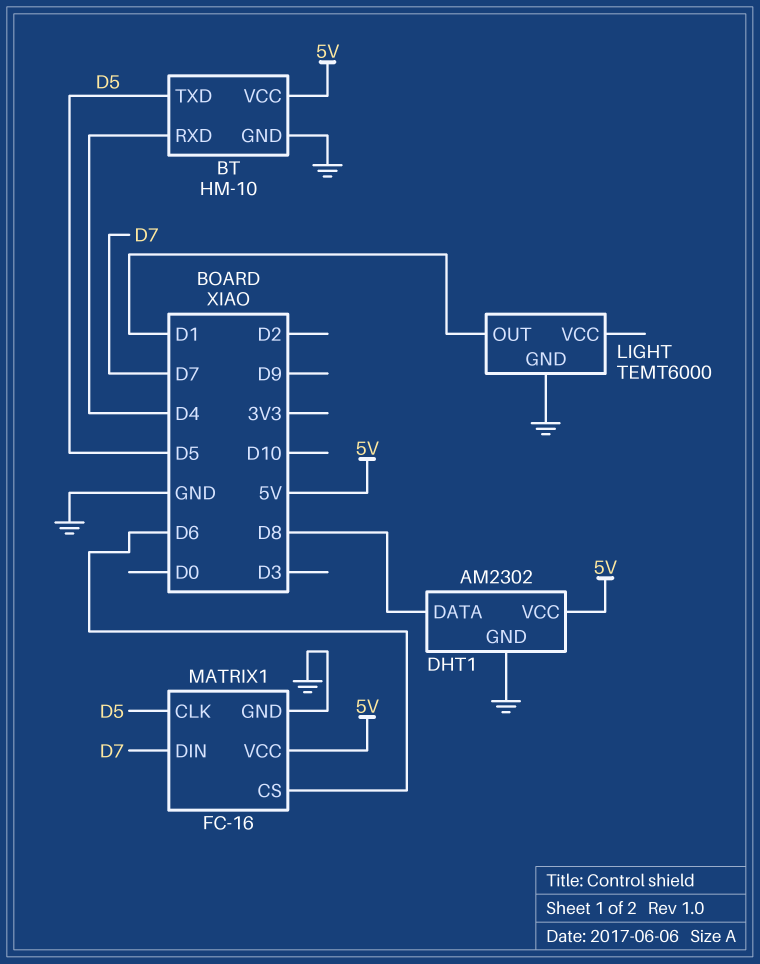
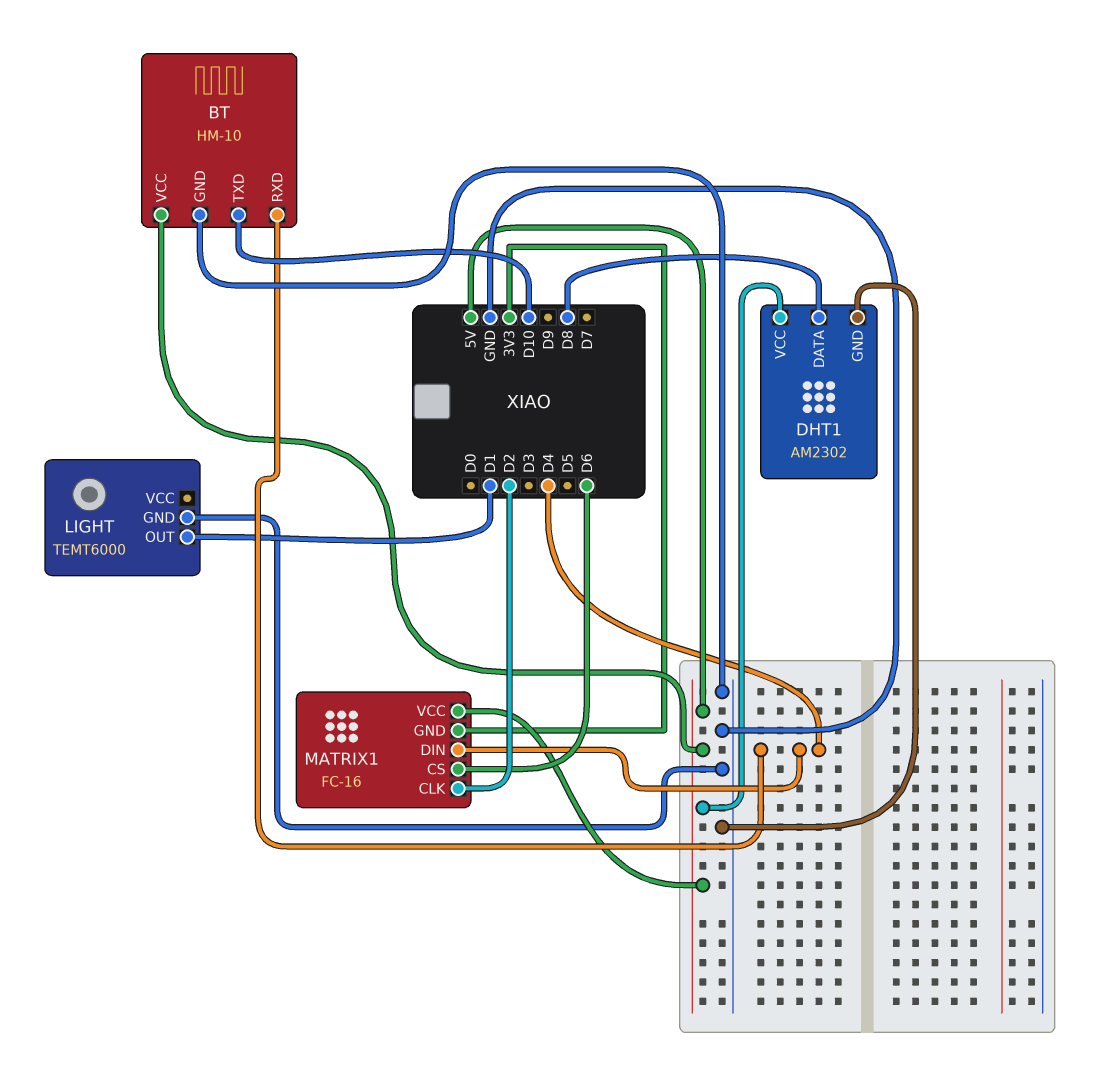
BT pin TXD: D5 -> D10
MATRIX1 pin CLK: D5 -> D2
MATRIX1 pin DIN: D7 -> D4
MATRIX1 pin GND: GND -> 3V3

